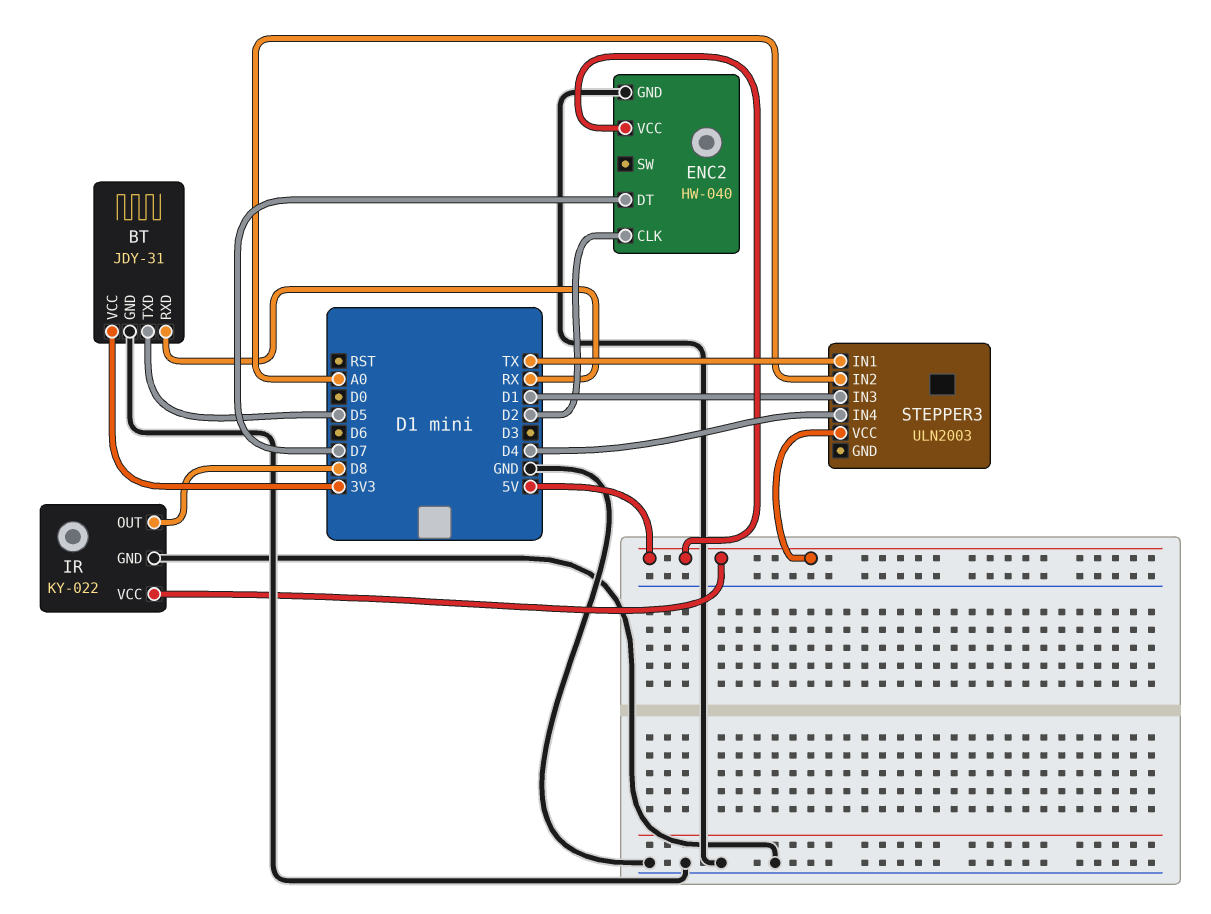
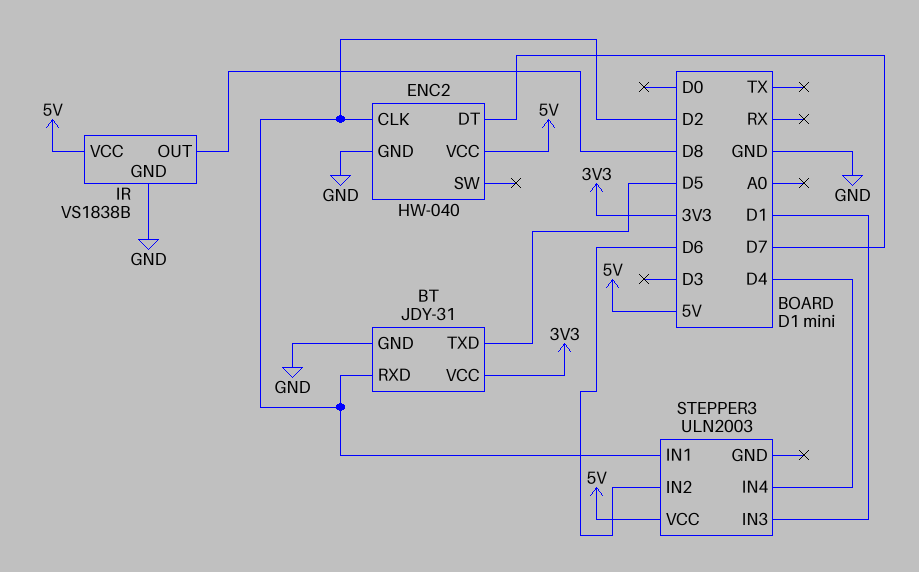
BT pin RXD: RX -> D2
IR: KY-022 -> VS1838B
STEPPER3 pin IN1: TX -> D2
STEPPER3 pin IN2: A0 -> D6

